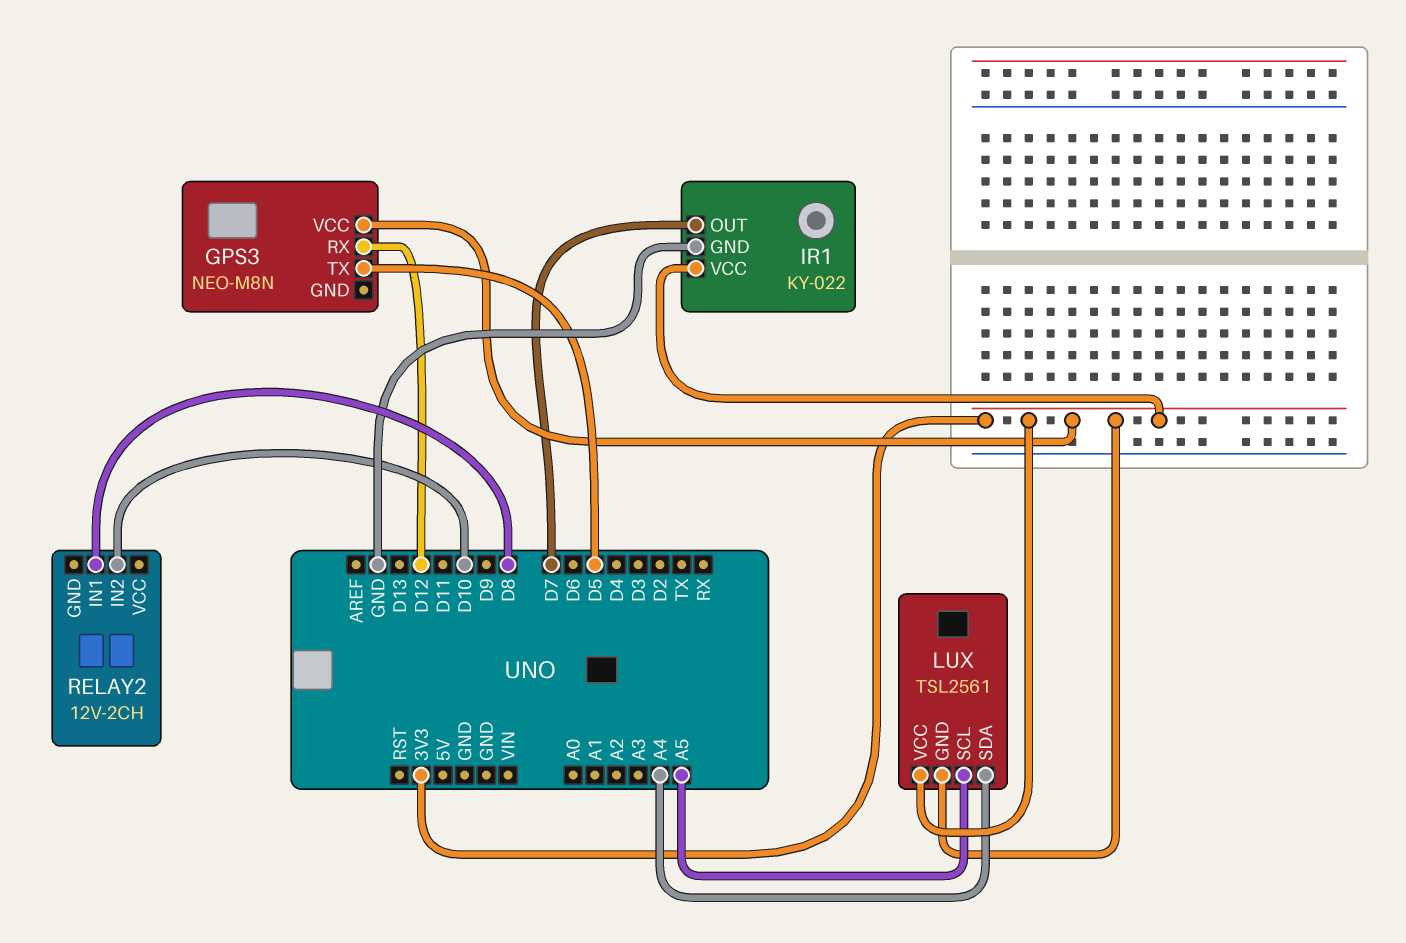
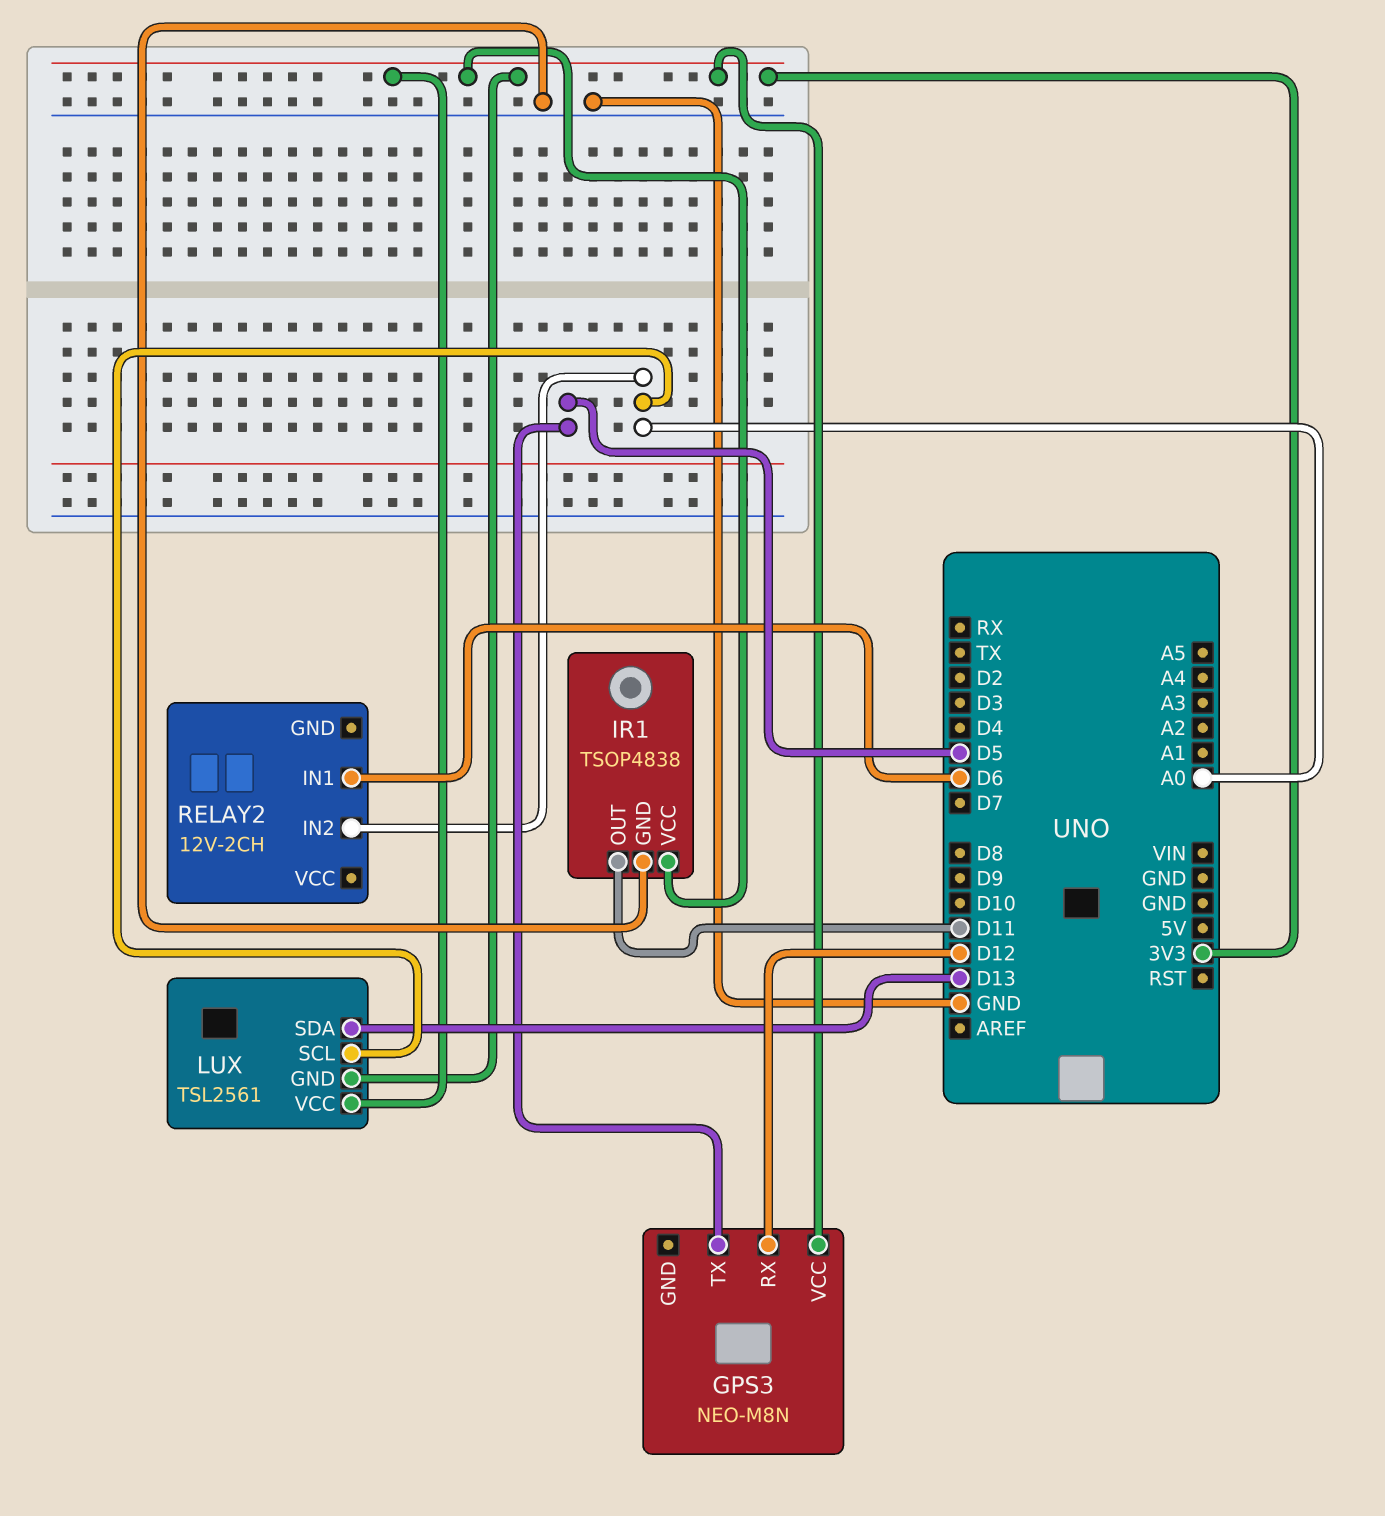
IR1: KY-022 -> TSOP4838
IR1 pin OUT: D7 -> D11
LUX pin SCL: A5 -> A0
LUX pin SDA: A4 -> D13
RELAY2 pin IN1: D8 -> D6
RELAY2 pin IN2: D10 -> A0

